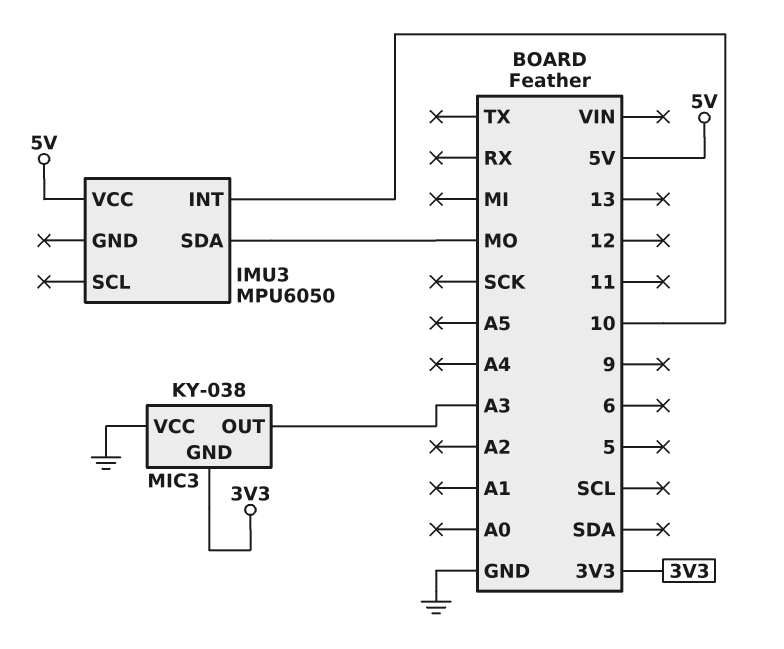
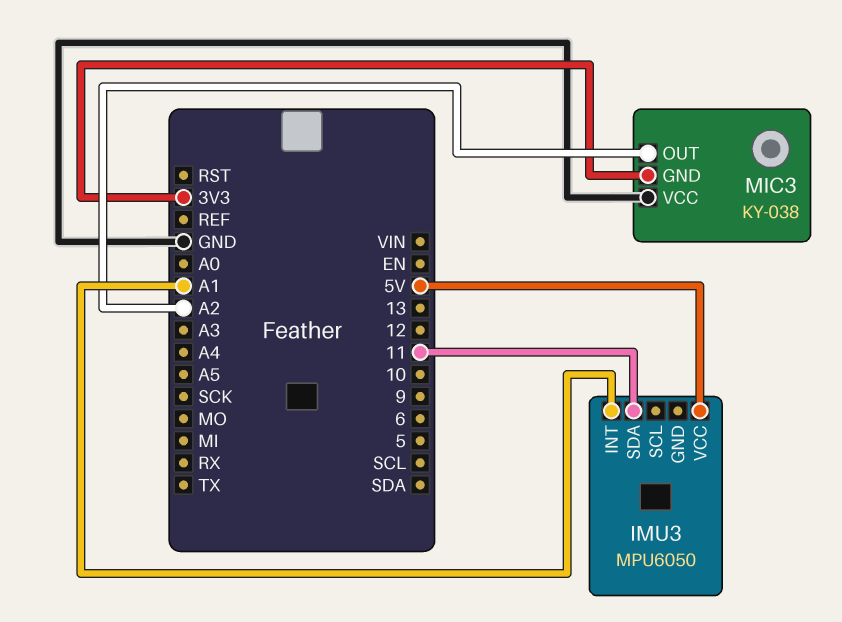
IMU3 pin INT: 10 -> A1
IMU3 pin SDA: MO -> 11
MIC3 pin OUT: A3 -> A2

